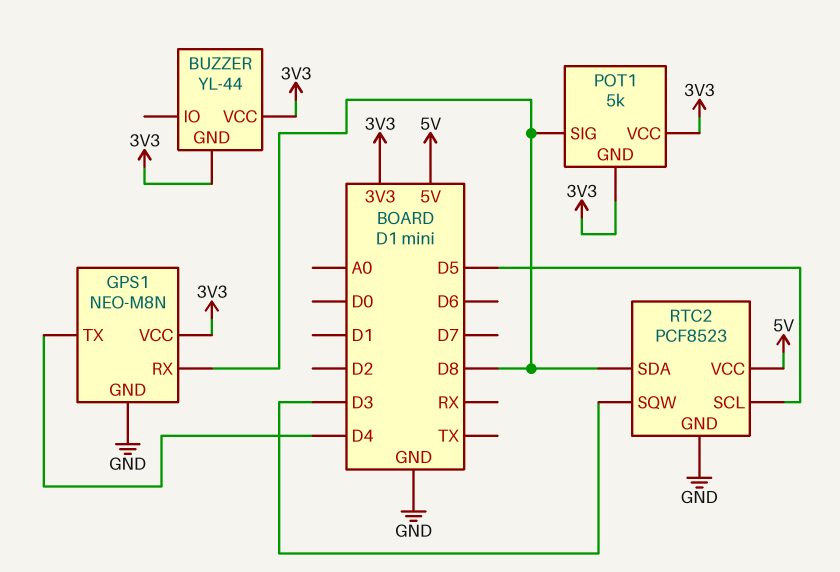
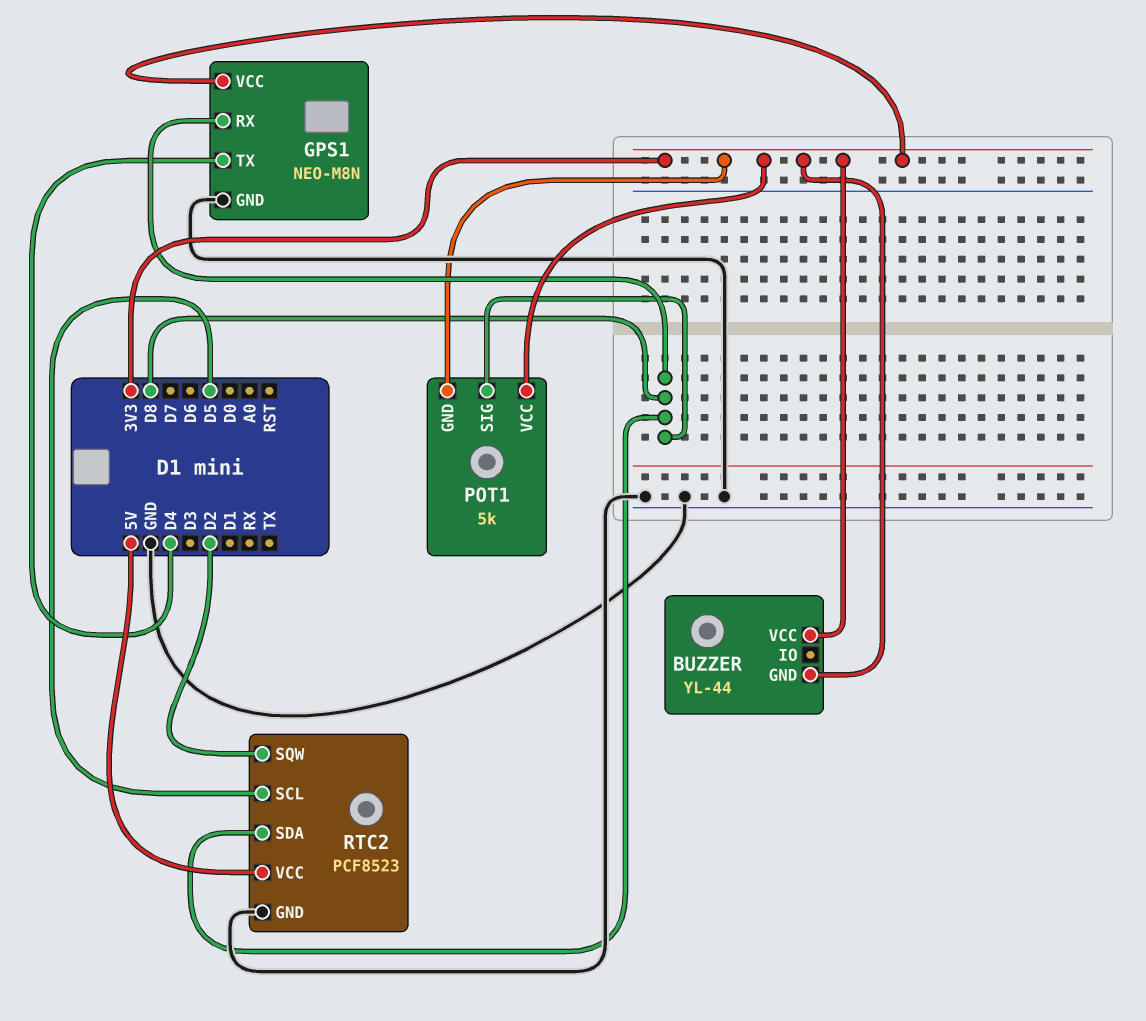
RTC2 pin SQW: D3 -> D2

